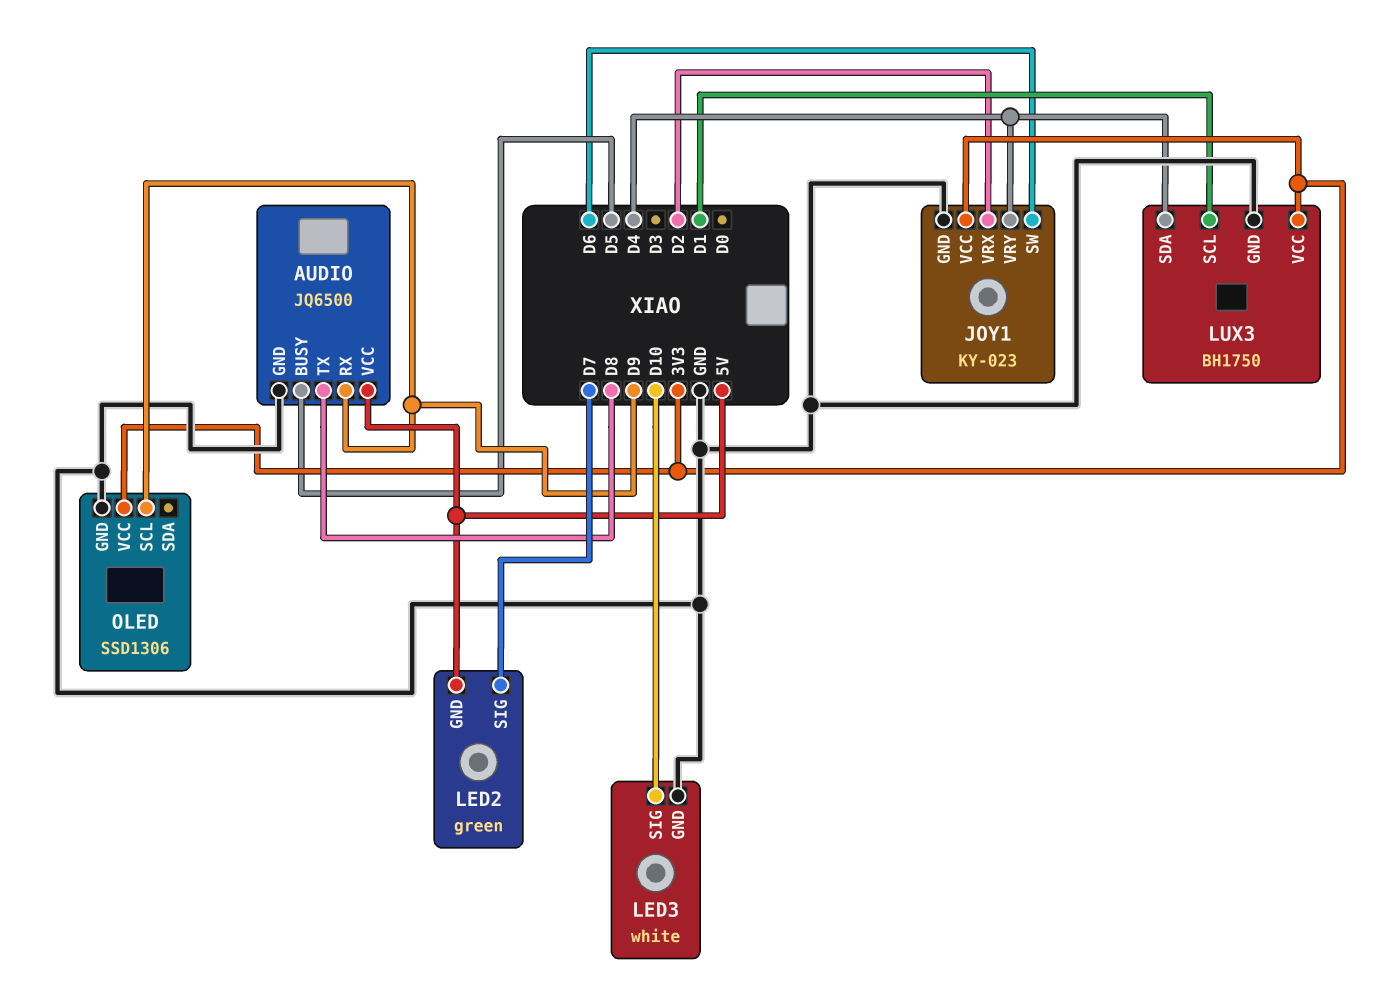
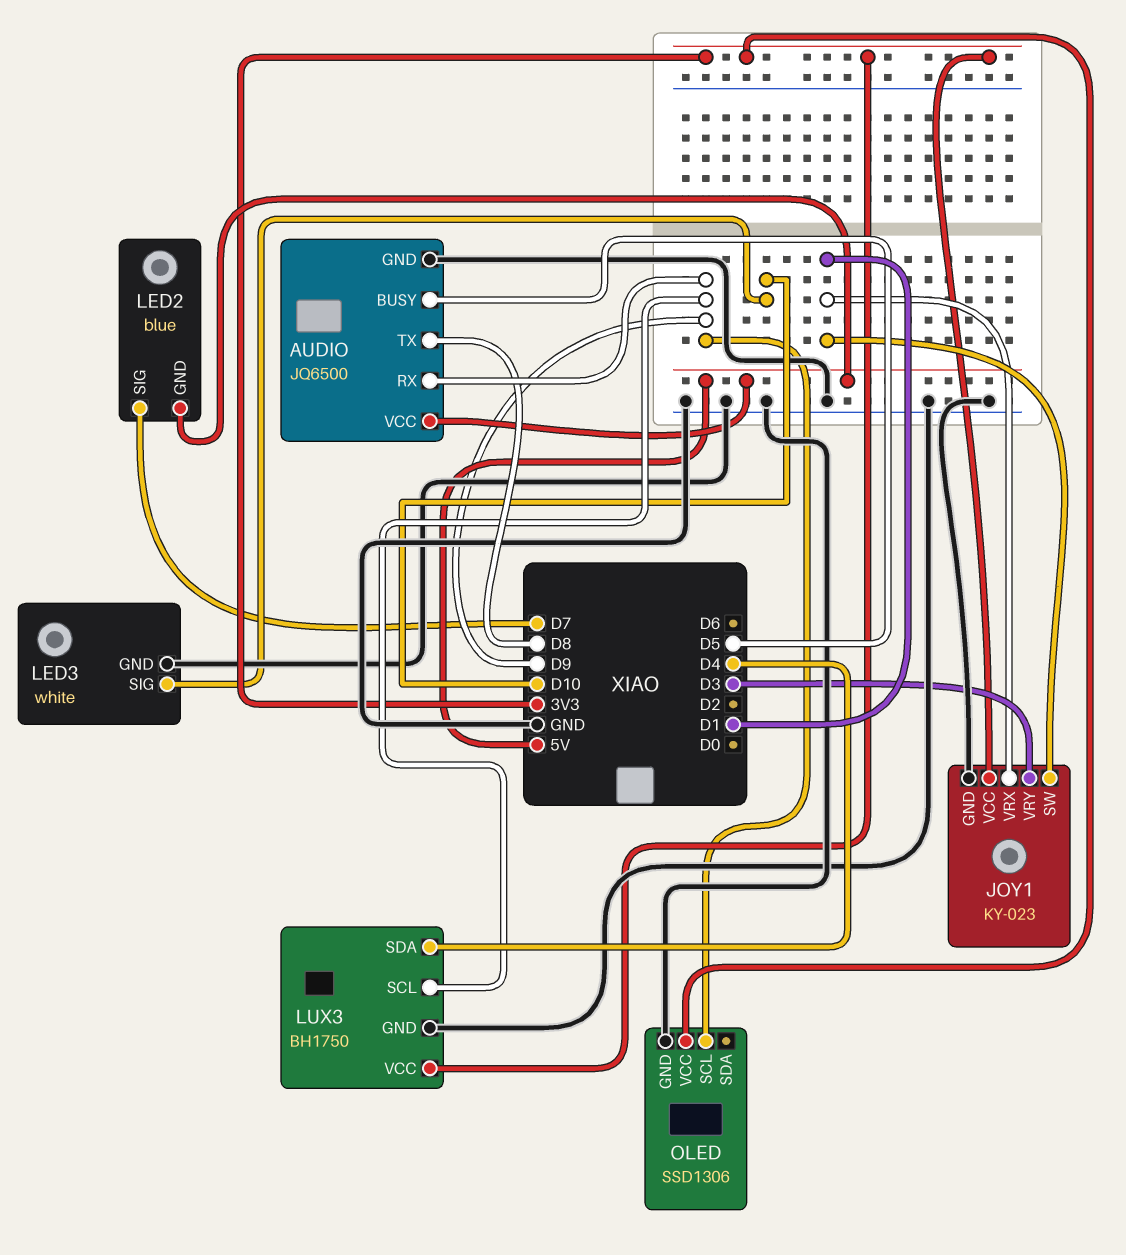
JOY1 pin SW: D6 -> D1
JOY1 pin VRX: D2 -> D1
JOY1 pin VRY: D4 -> D3
LED2: green -> blue
LUX3 pin SCL: D1 -> D9

